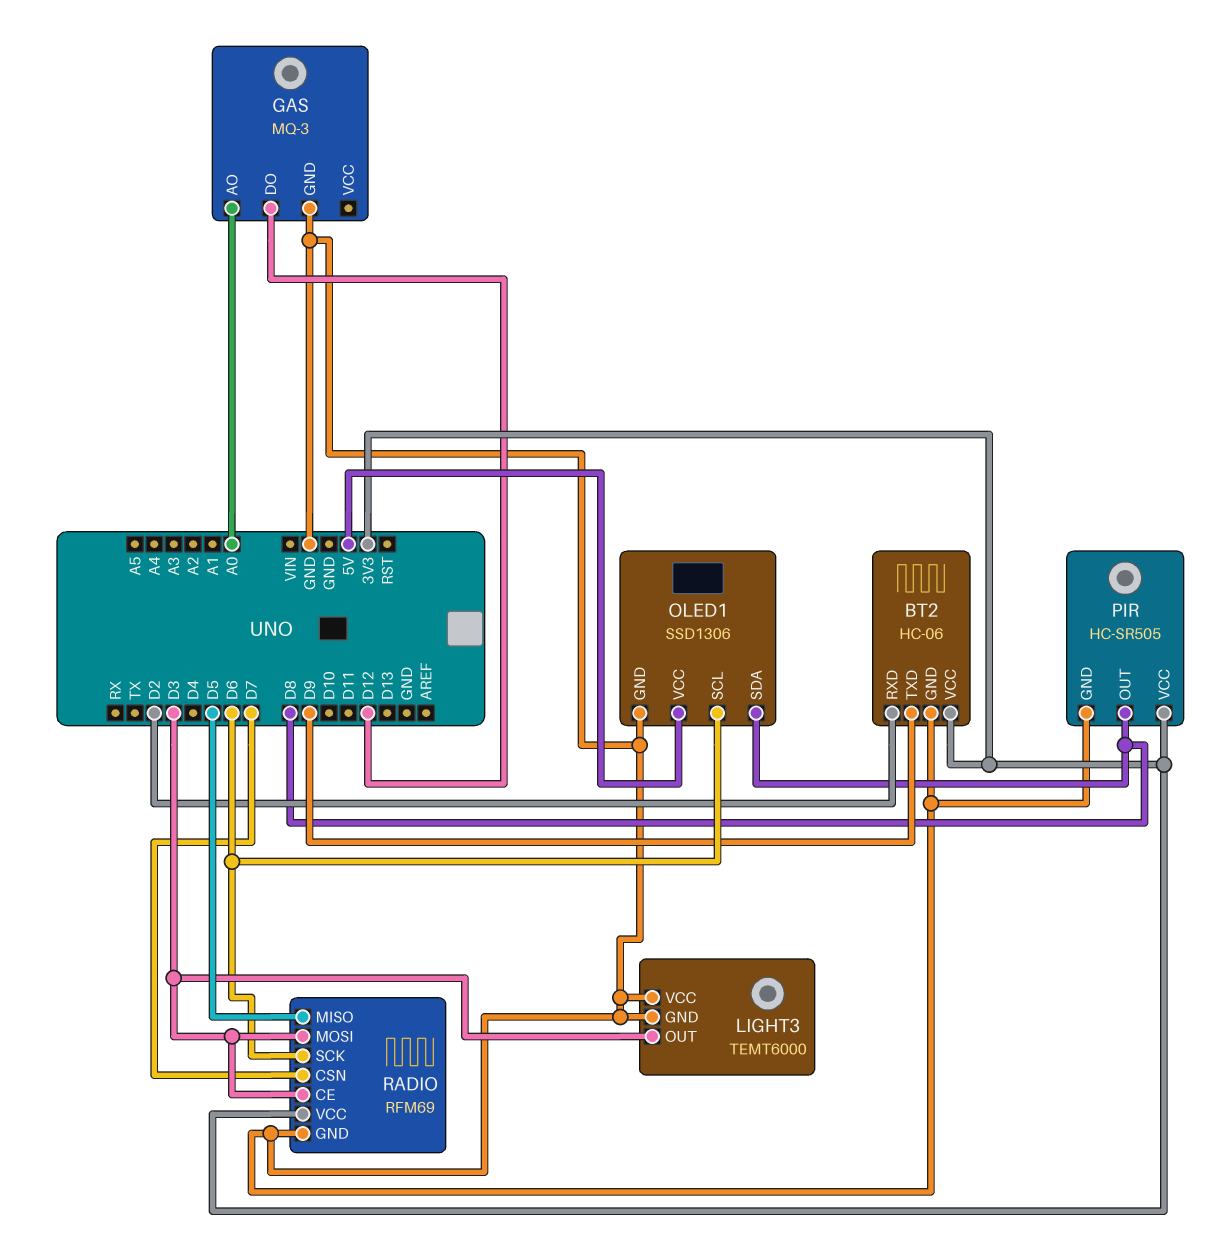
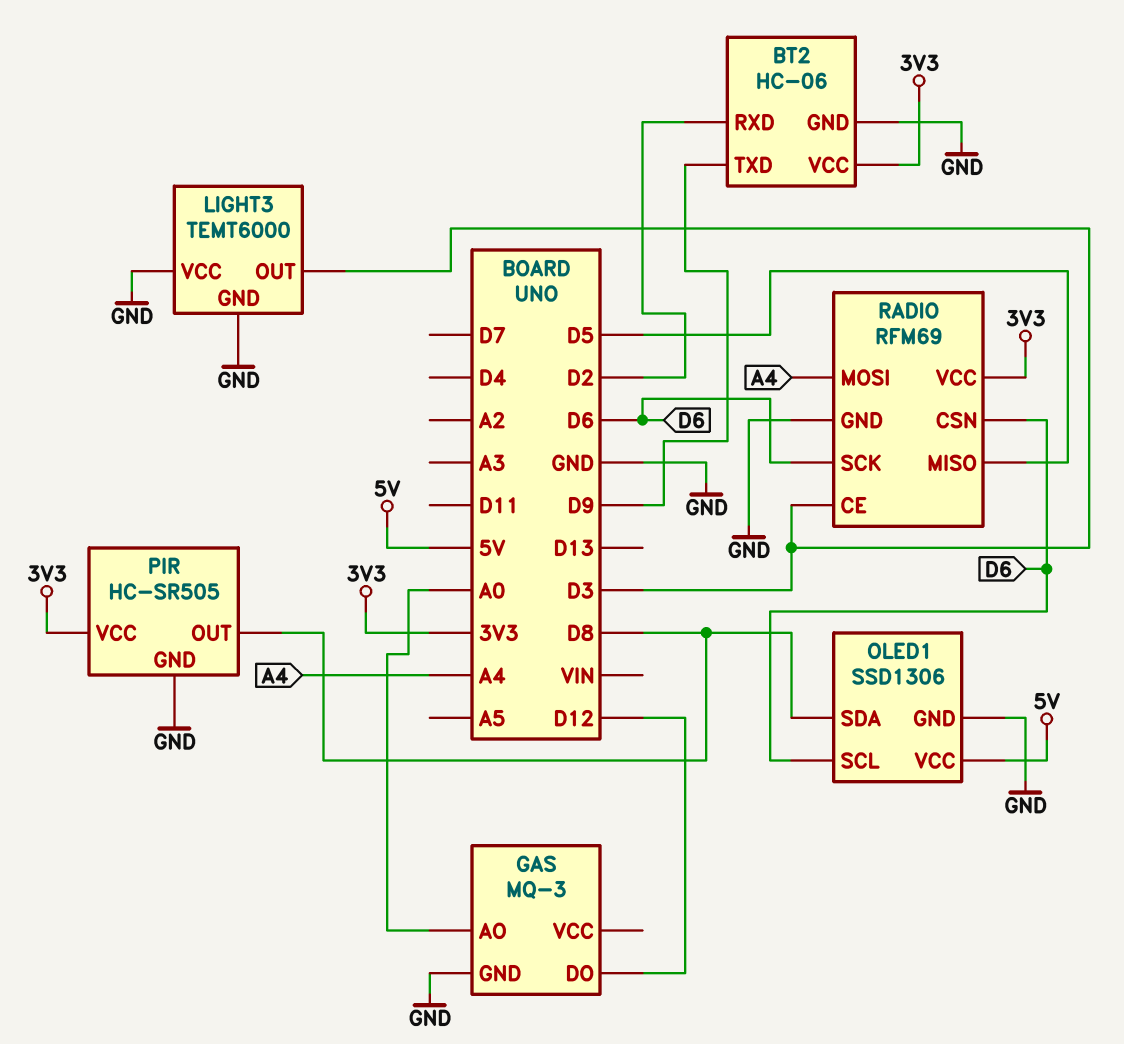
RADIO pin CSN: D7 -> D6
RADIO pin MOSI: D3 -> A4

